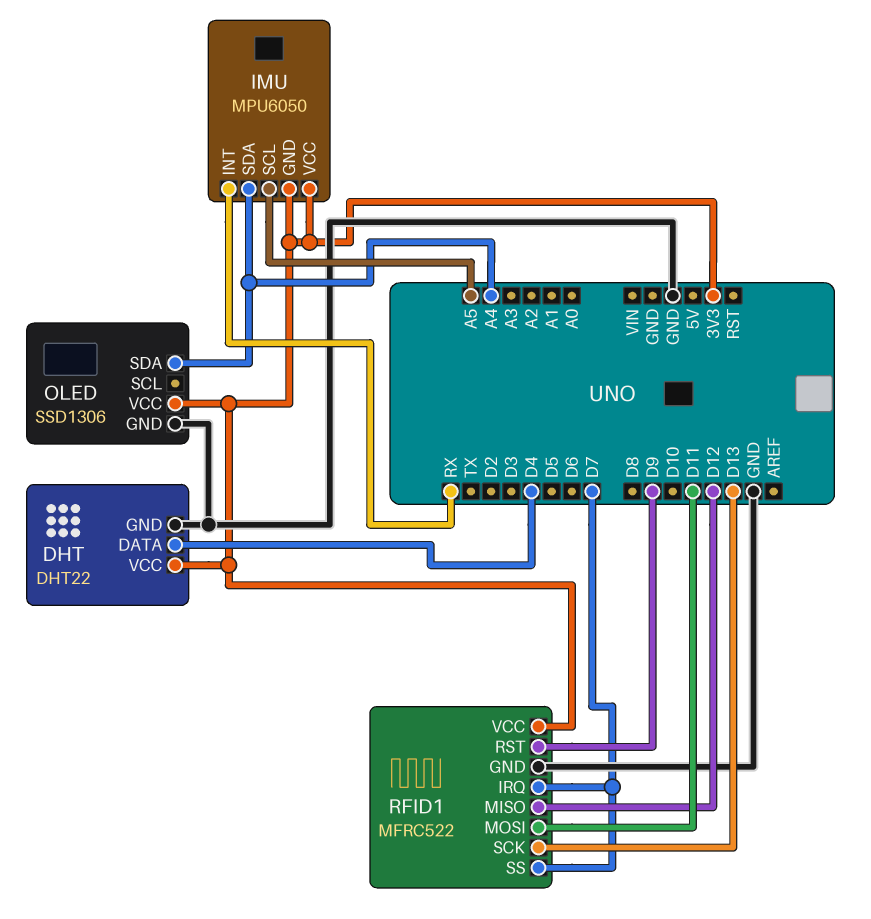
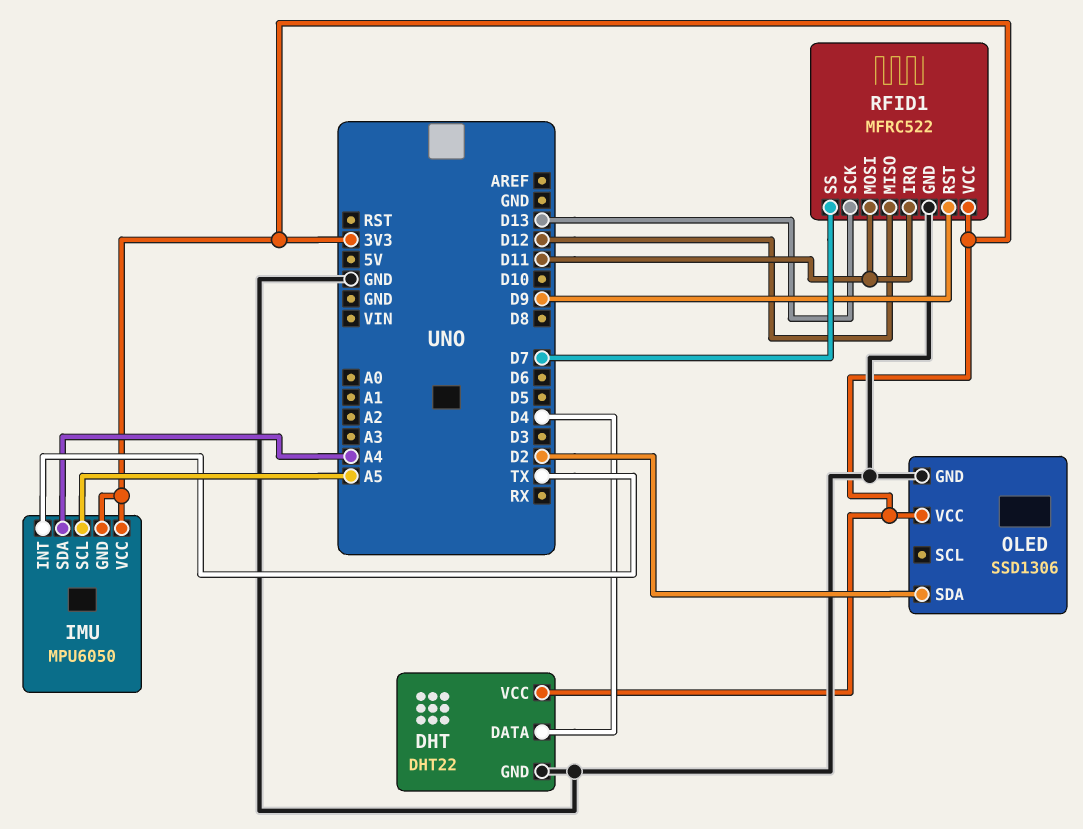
IMU pin INT: RX -> TX
OLED pin SDA: A4 -> D2
RFID1 pin IRQ: D7 -> D11

